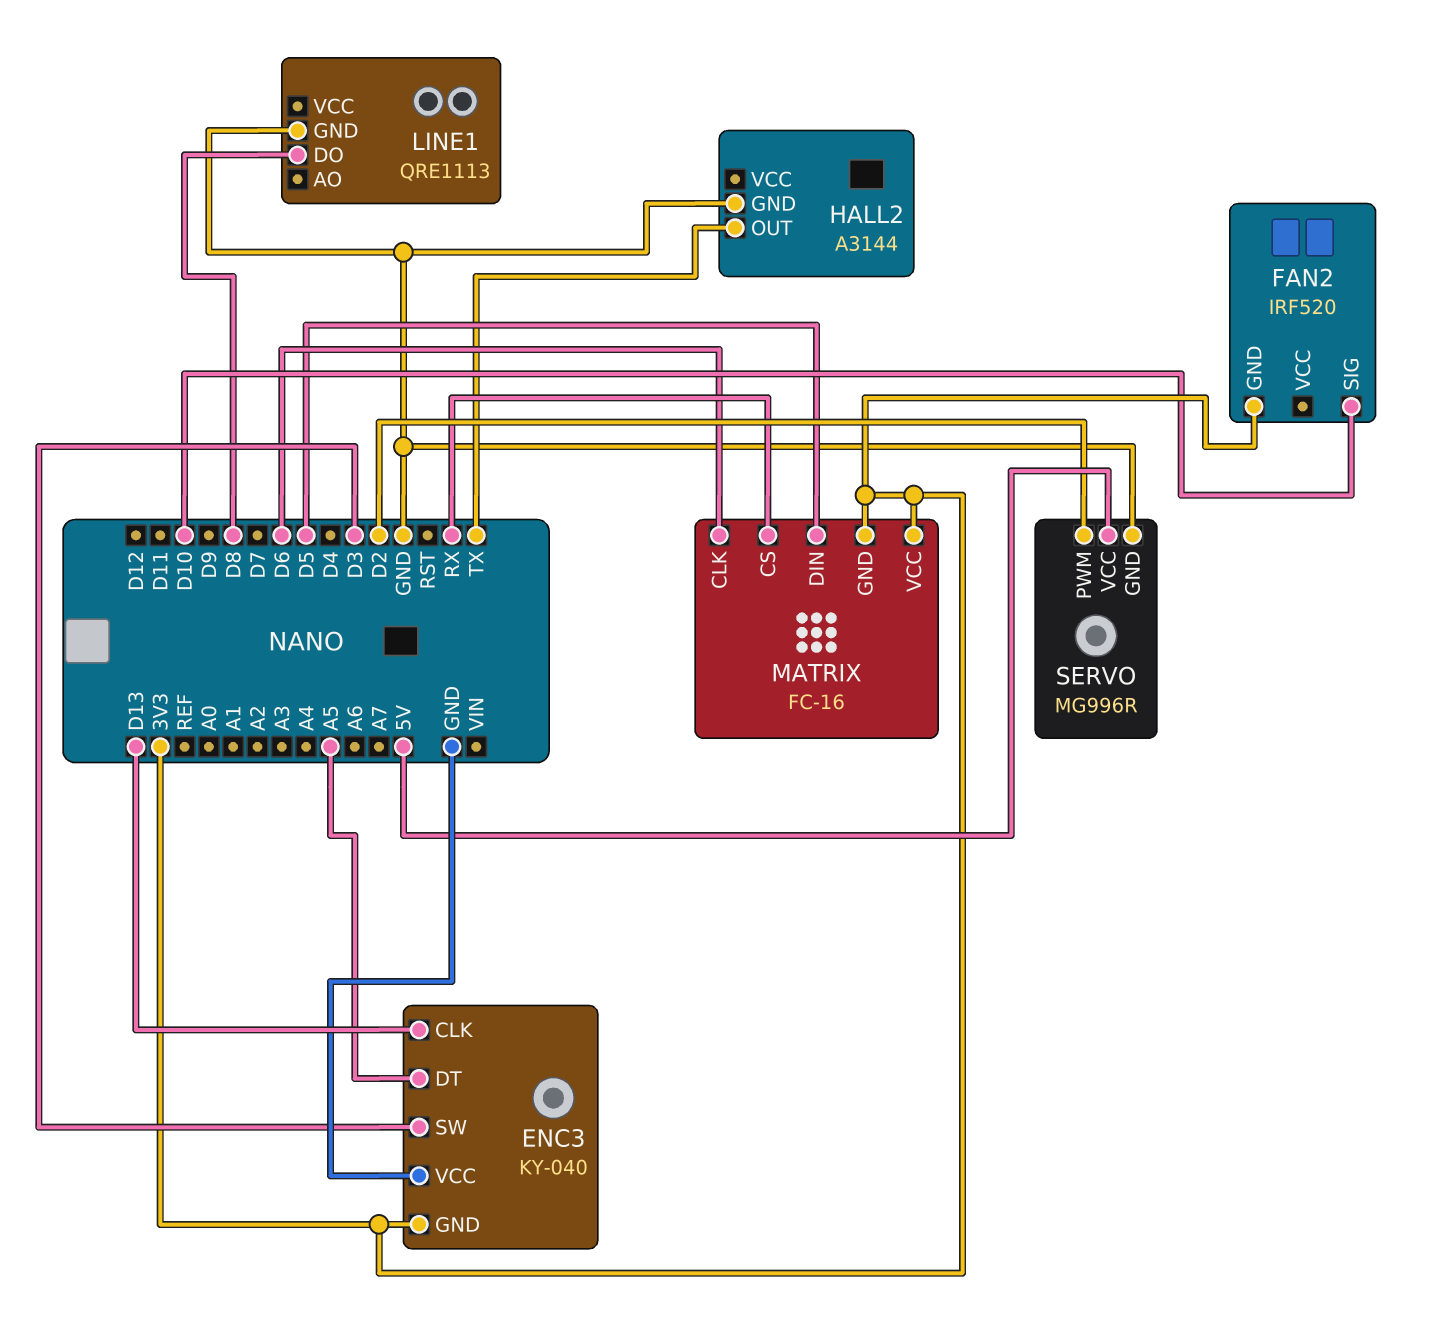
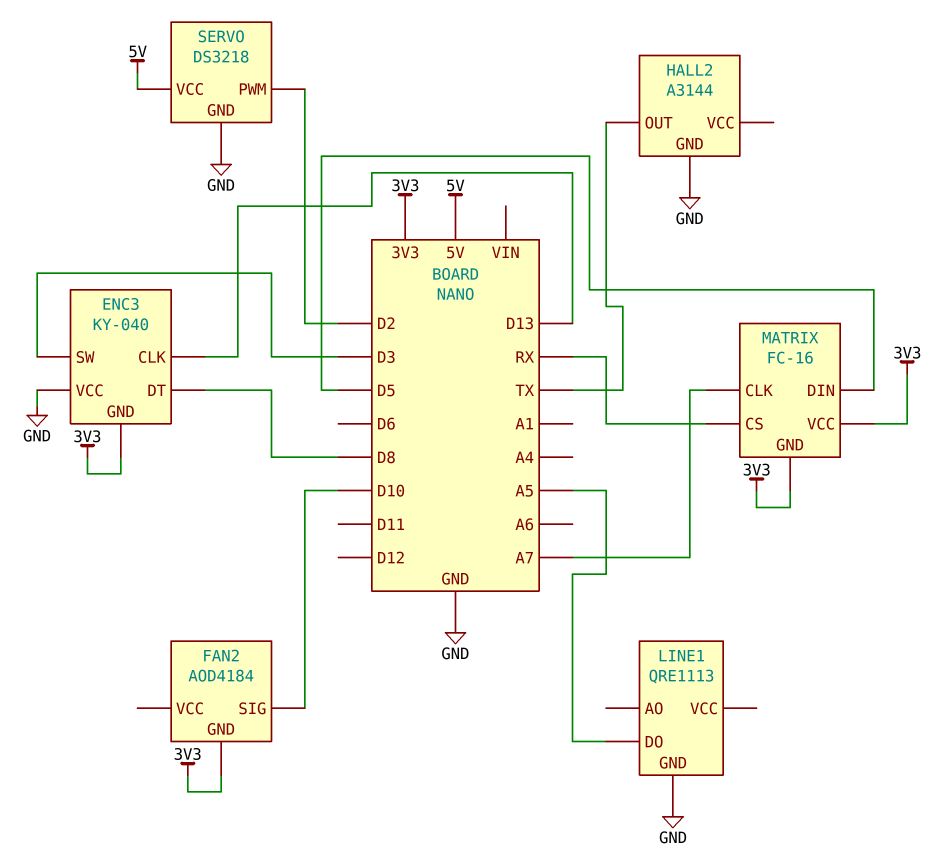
ENC3 pin DT: A5 -> D8
FAN2: IRF520 -> AOD4184
LINE1 pin DO: D8 -> A5
MATRIX pin CLK: D6 -> A7
SERVO: MG996R -> DS3218

